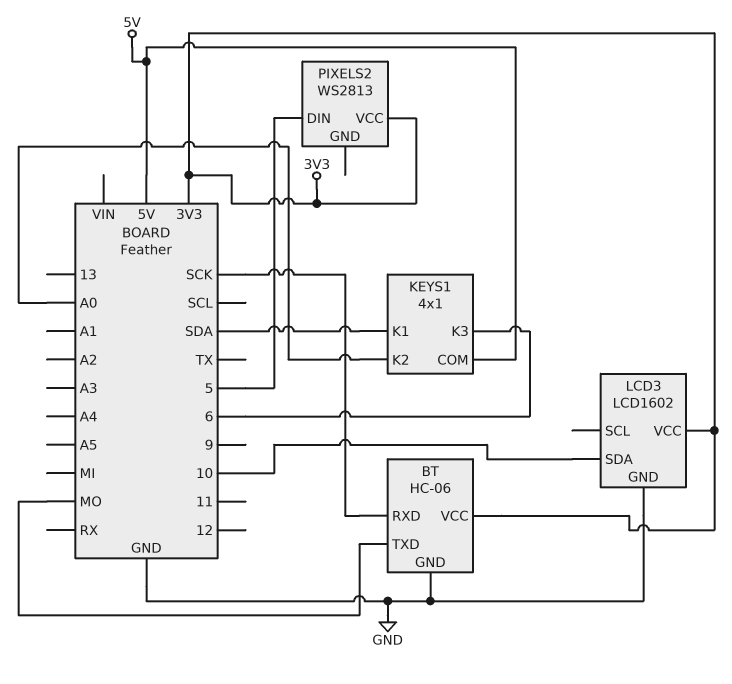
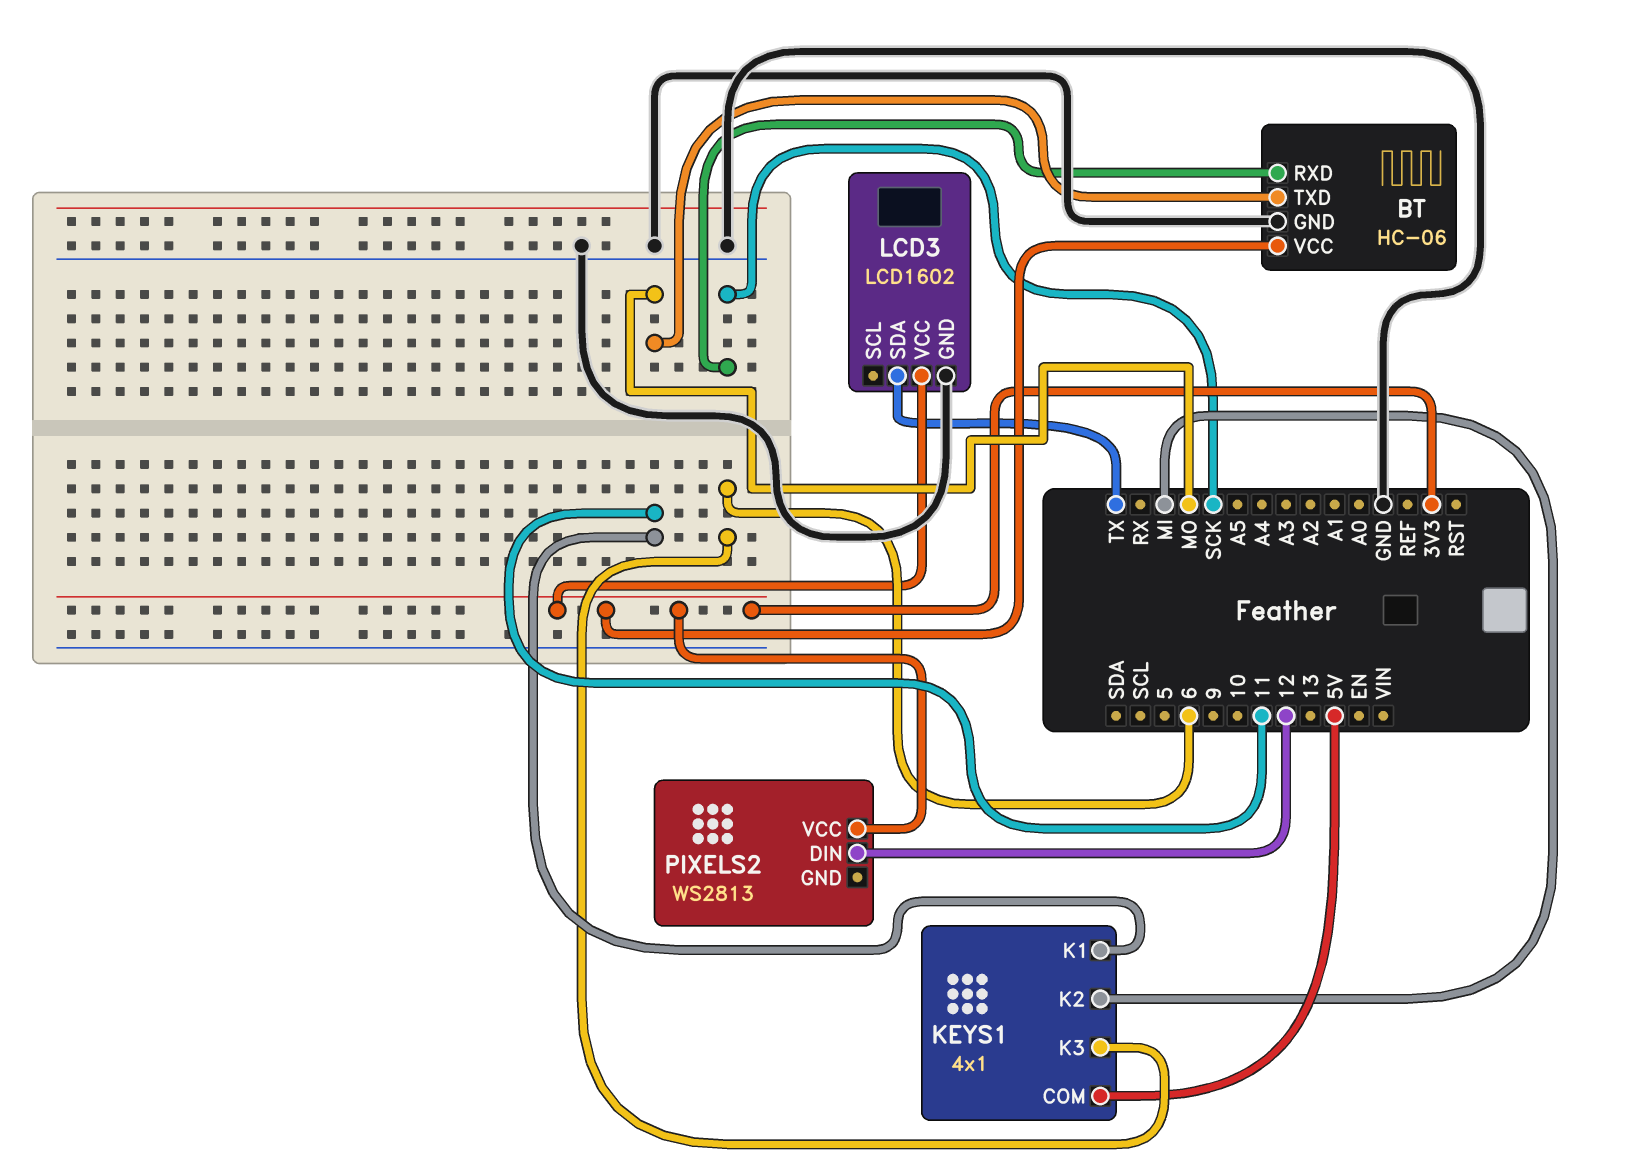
KEYS1 pin K1: SDA -> 11
KEYS1 pin K2: A0 -> MI
LCD3 pin SDA: 10 -> TX
PIXELS2 pin DIN: 5 -> 12

